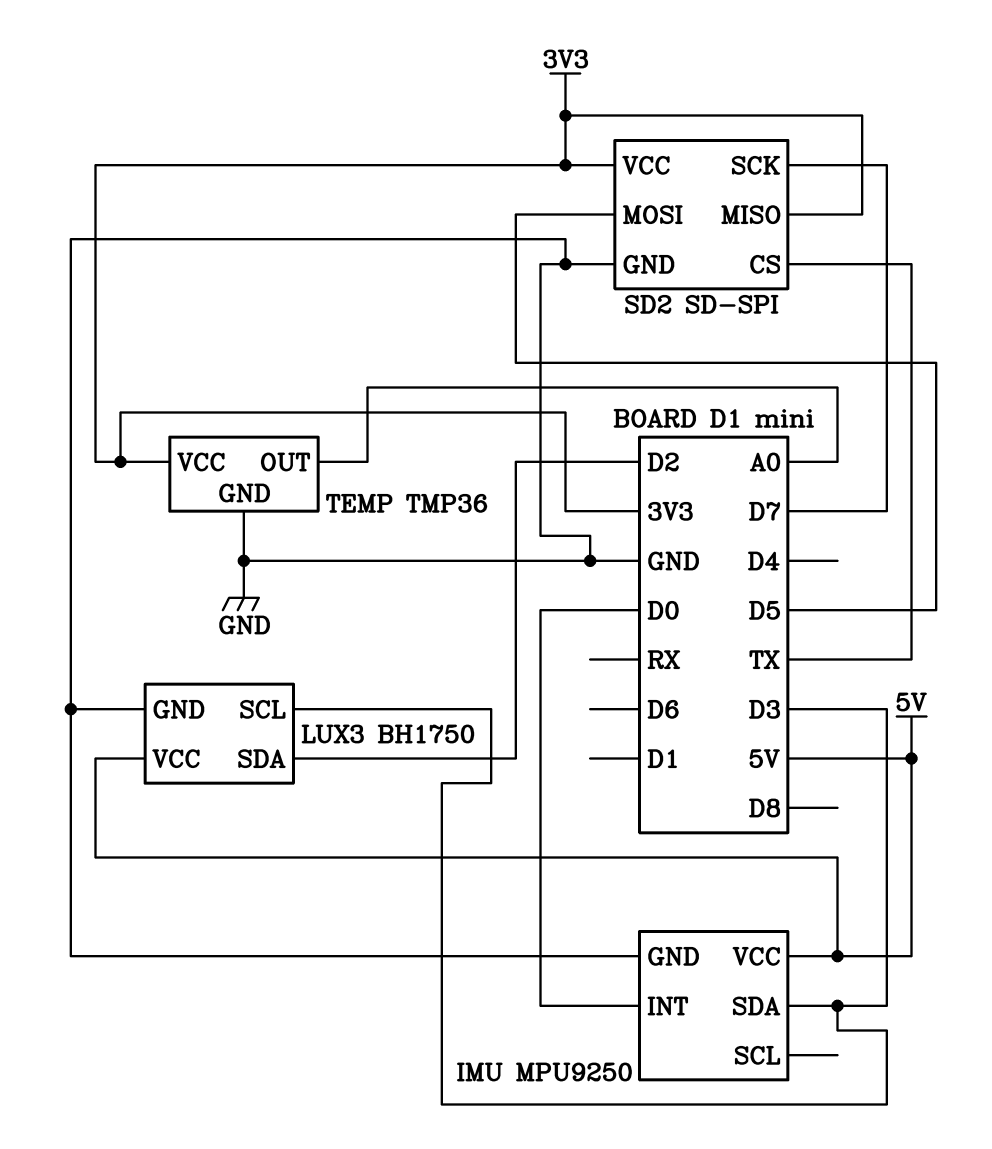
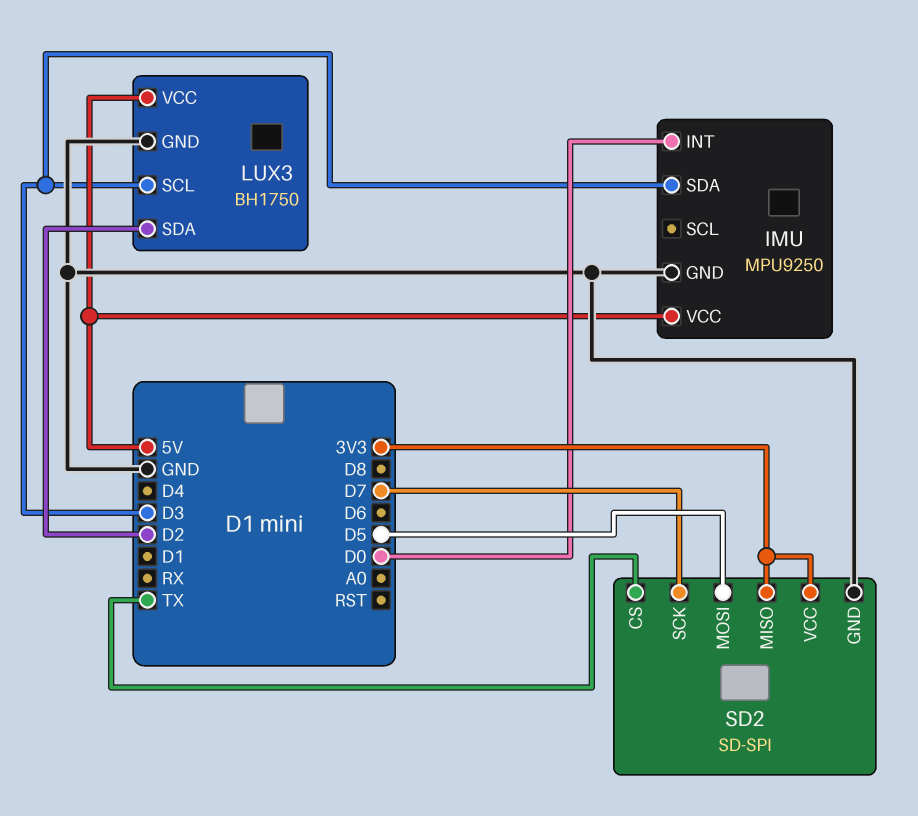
TEMP: TMP36 -> none
TEMP pin GND: GND -> none
TEMP pin OUT: A0 -> none
TEMP pin VCC: 3V3 -> none

